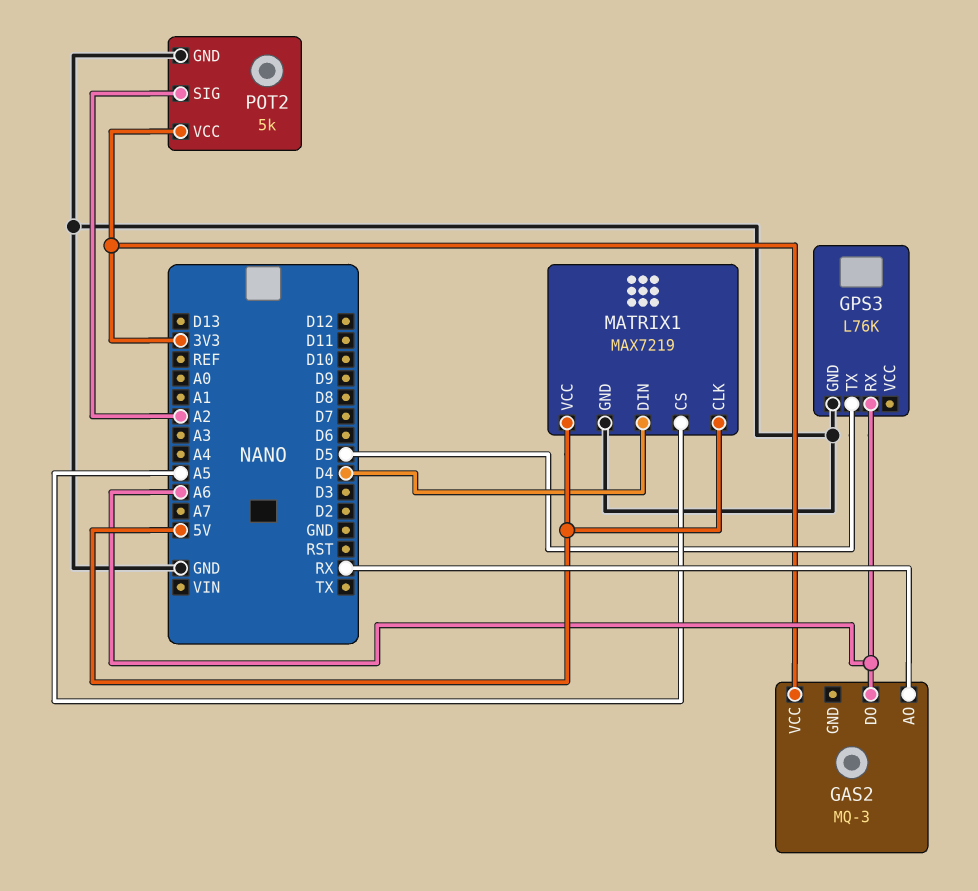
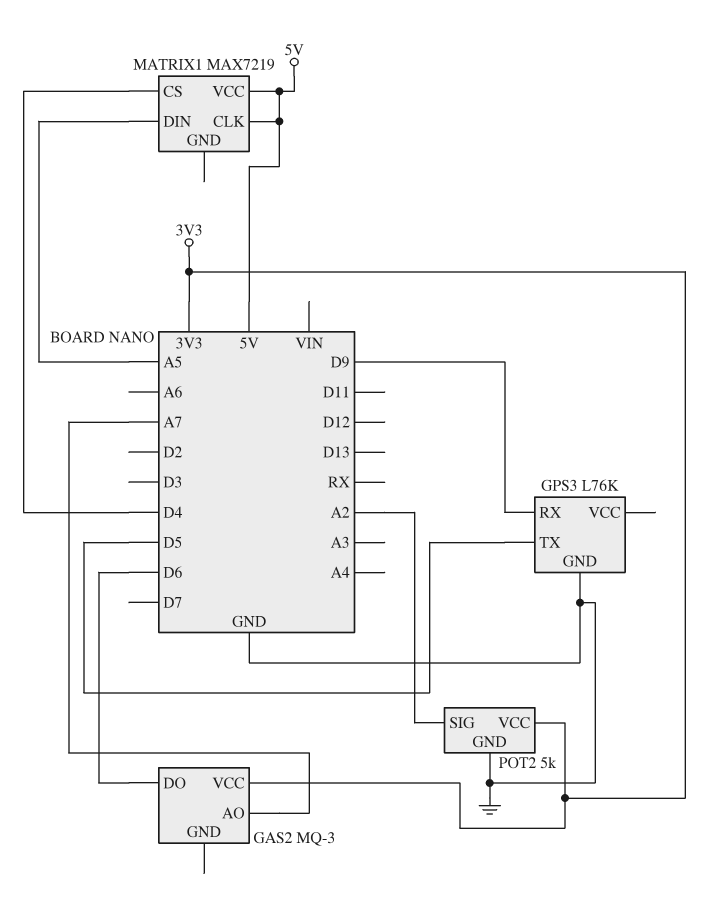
GAS2 pin AO: RX -> A7
GAS2 pin DO: A6 -> D6
GPS3 pin RX: A6 -> D9
MATRIX1 pin CS: A5 -> D4
MATRIX1 pin DIN: D4 -> A5
MATRIX1 pin GND: GND -> none

